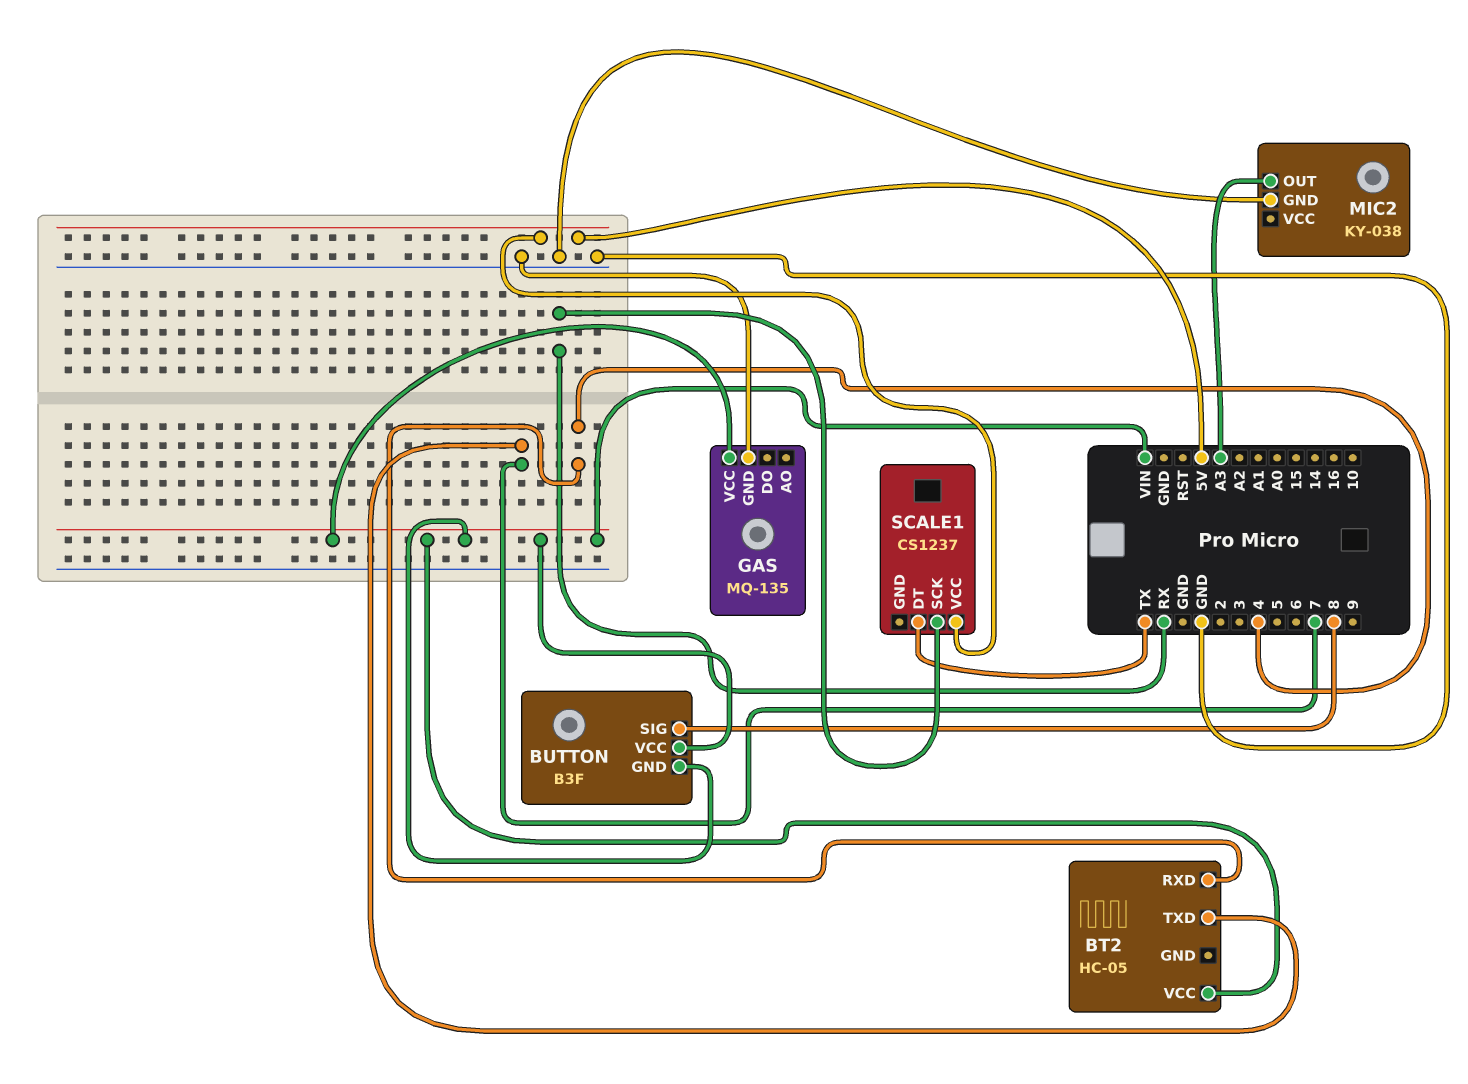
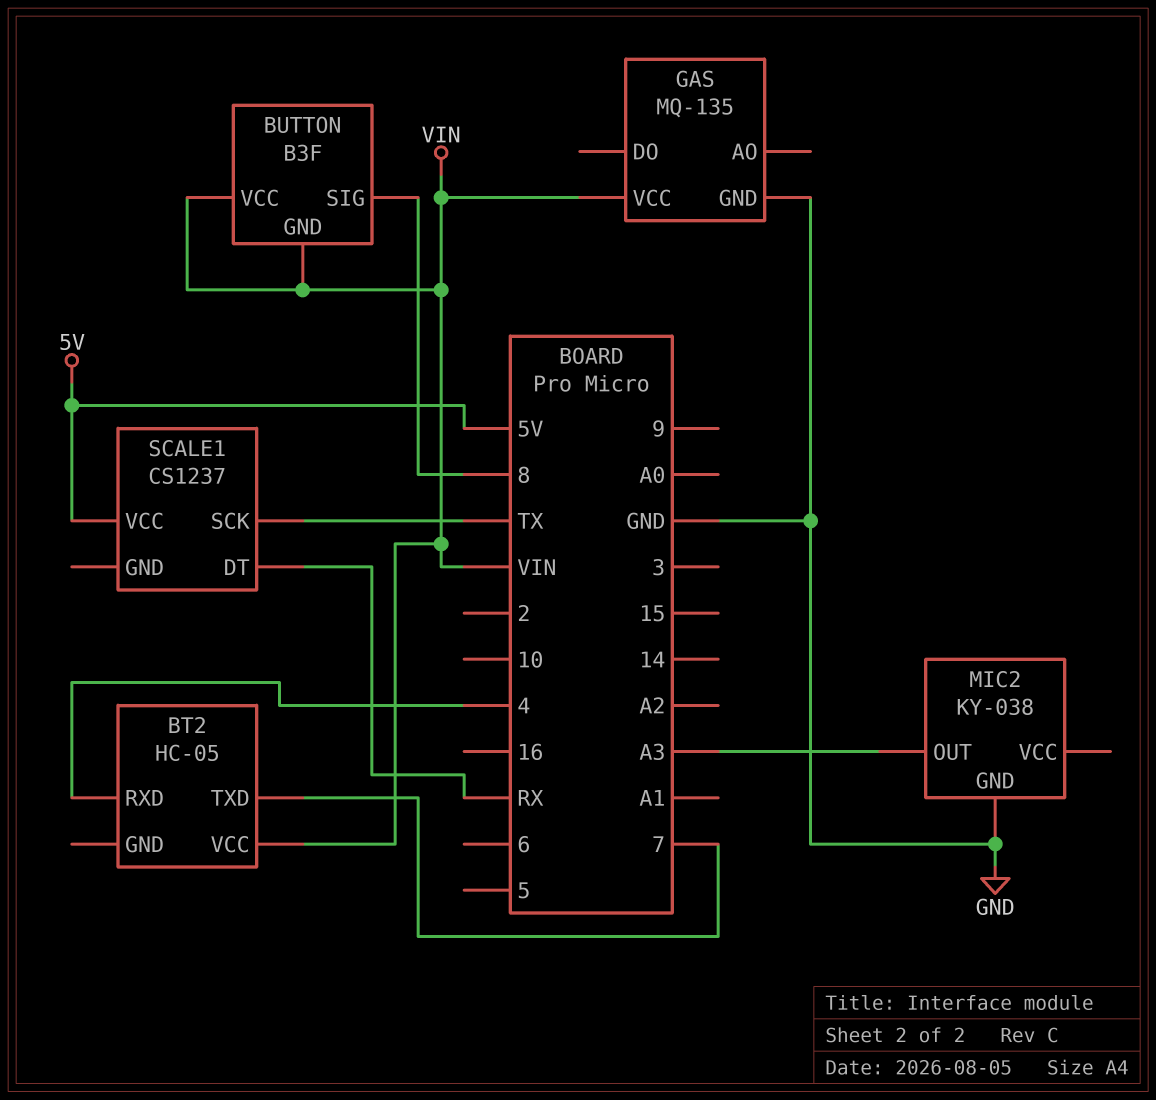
SCALE1 pin DT: TX -> RX
SCALE1 pin SCK: RX -> TX

